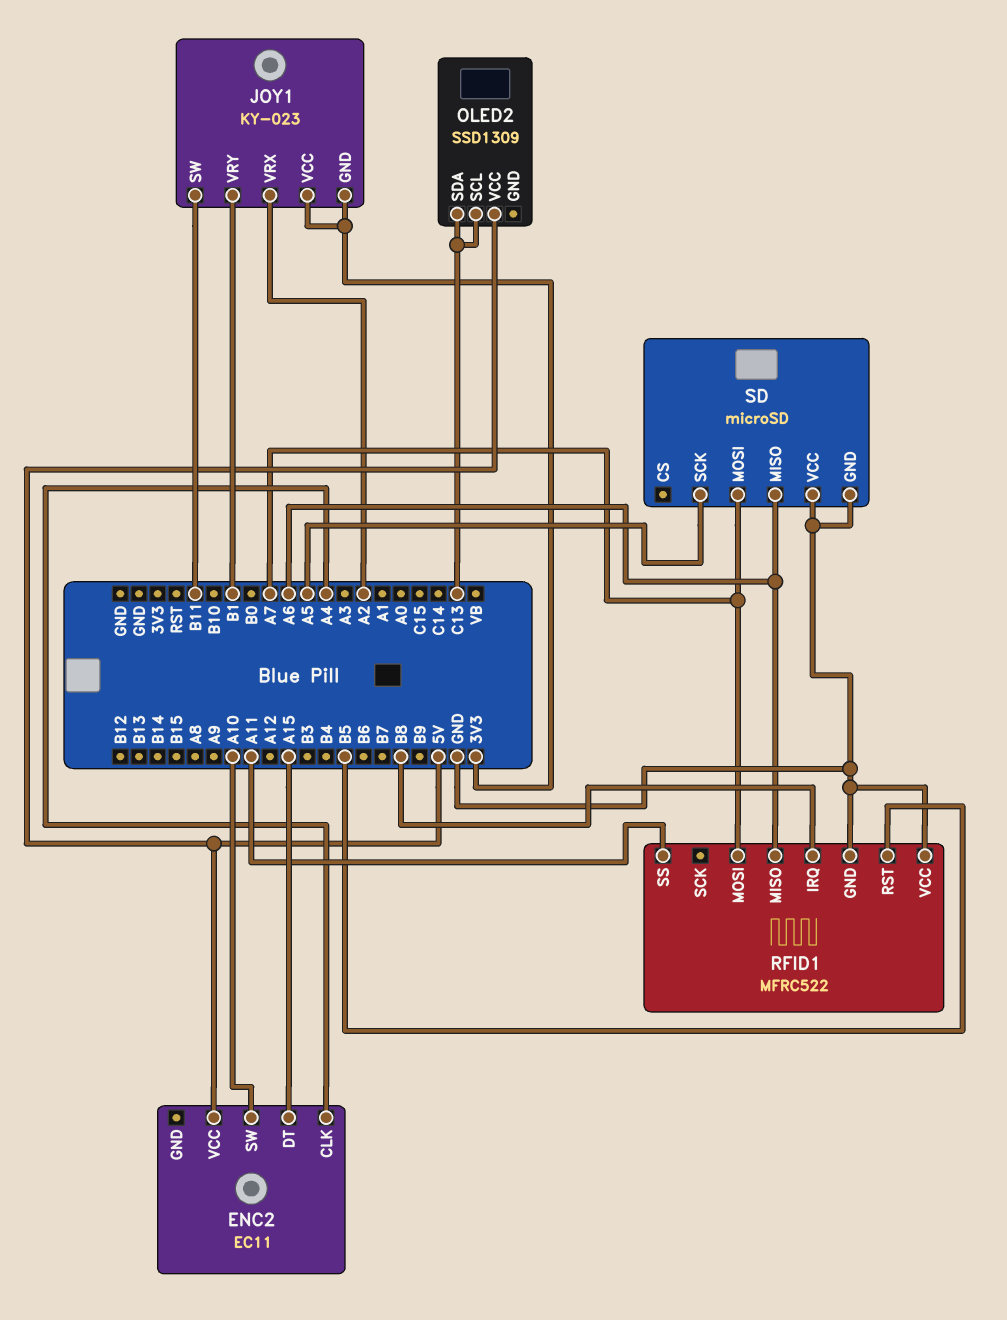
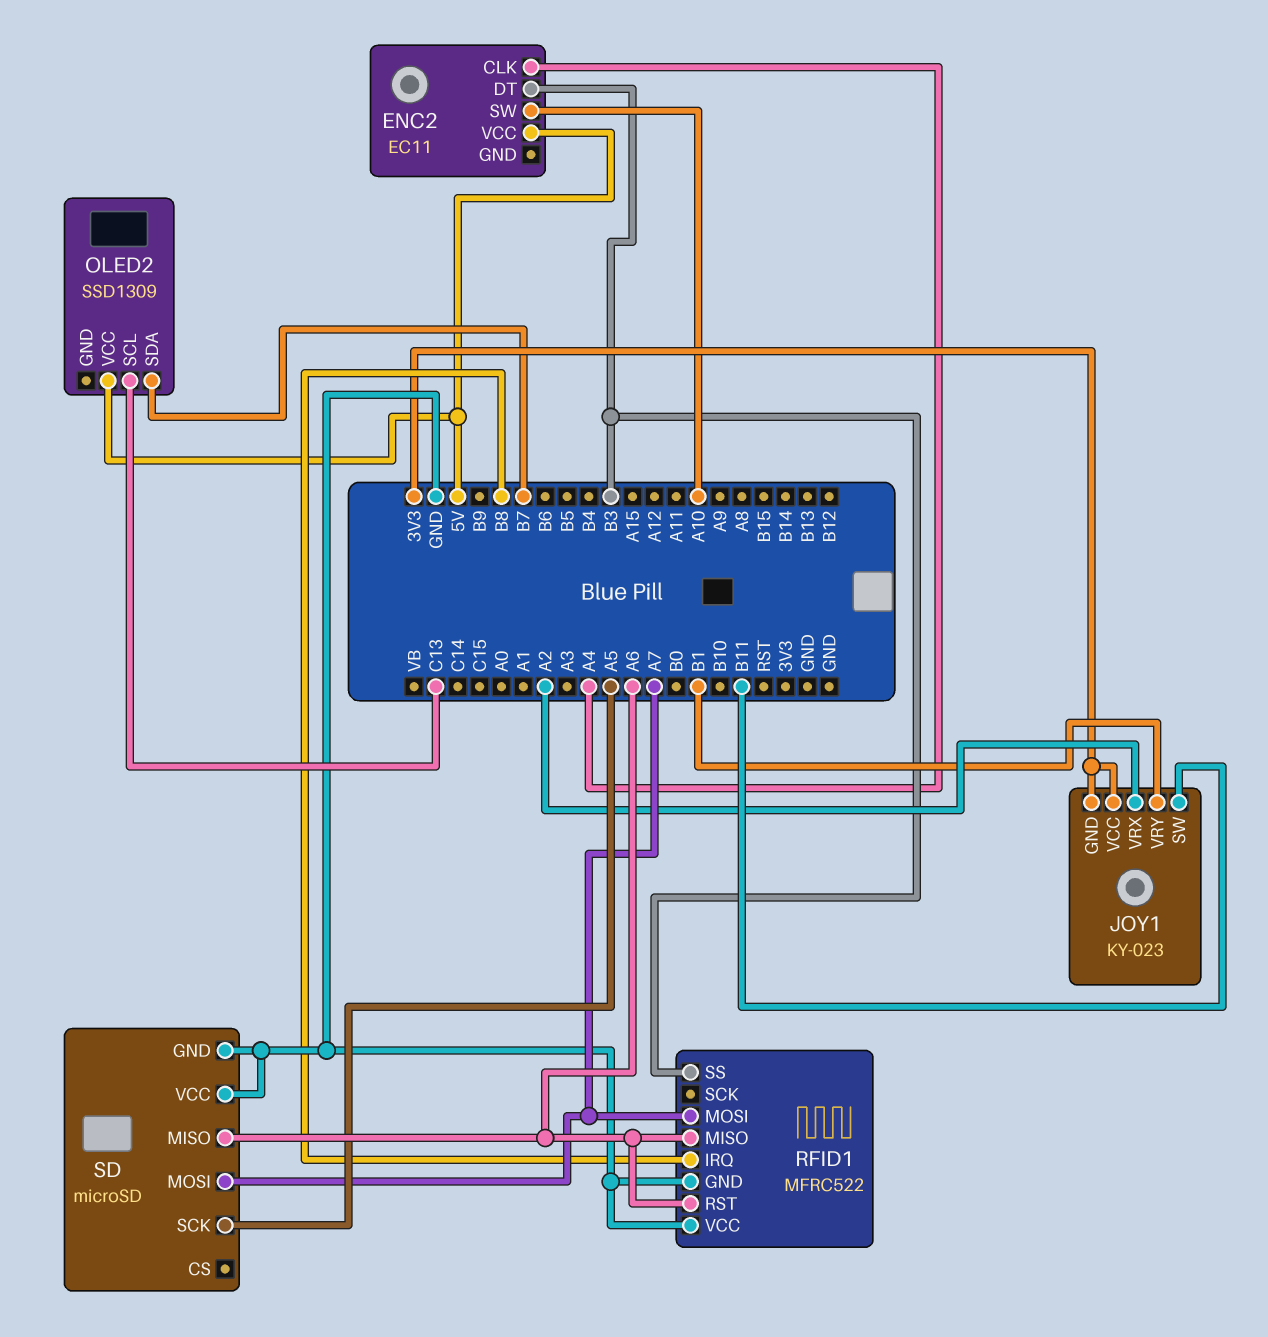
ENC2 pin DT: A15 -> B3
OLED2 pin SDA: C13 -> B7
RFID1 pin RST: B5 -> A6
RFID1 pin SS: A11 -> B3

